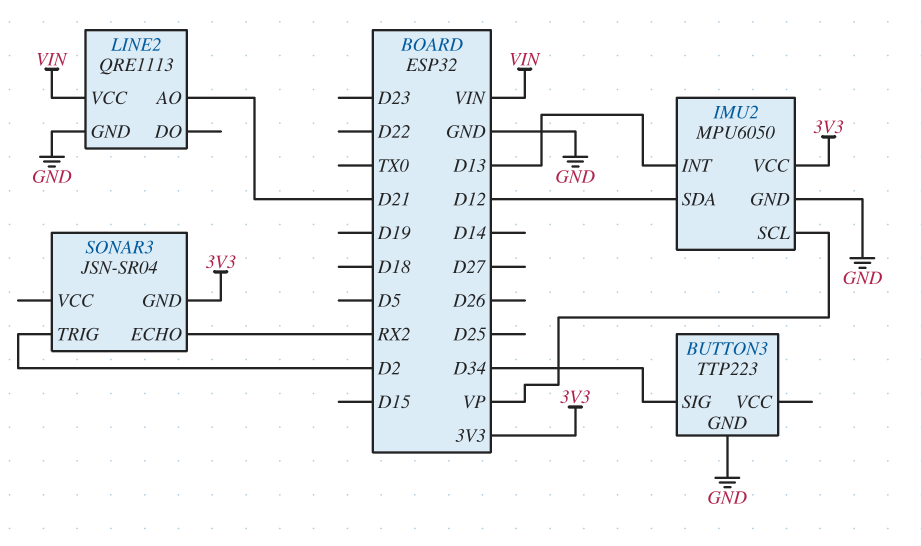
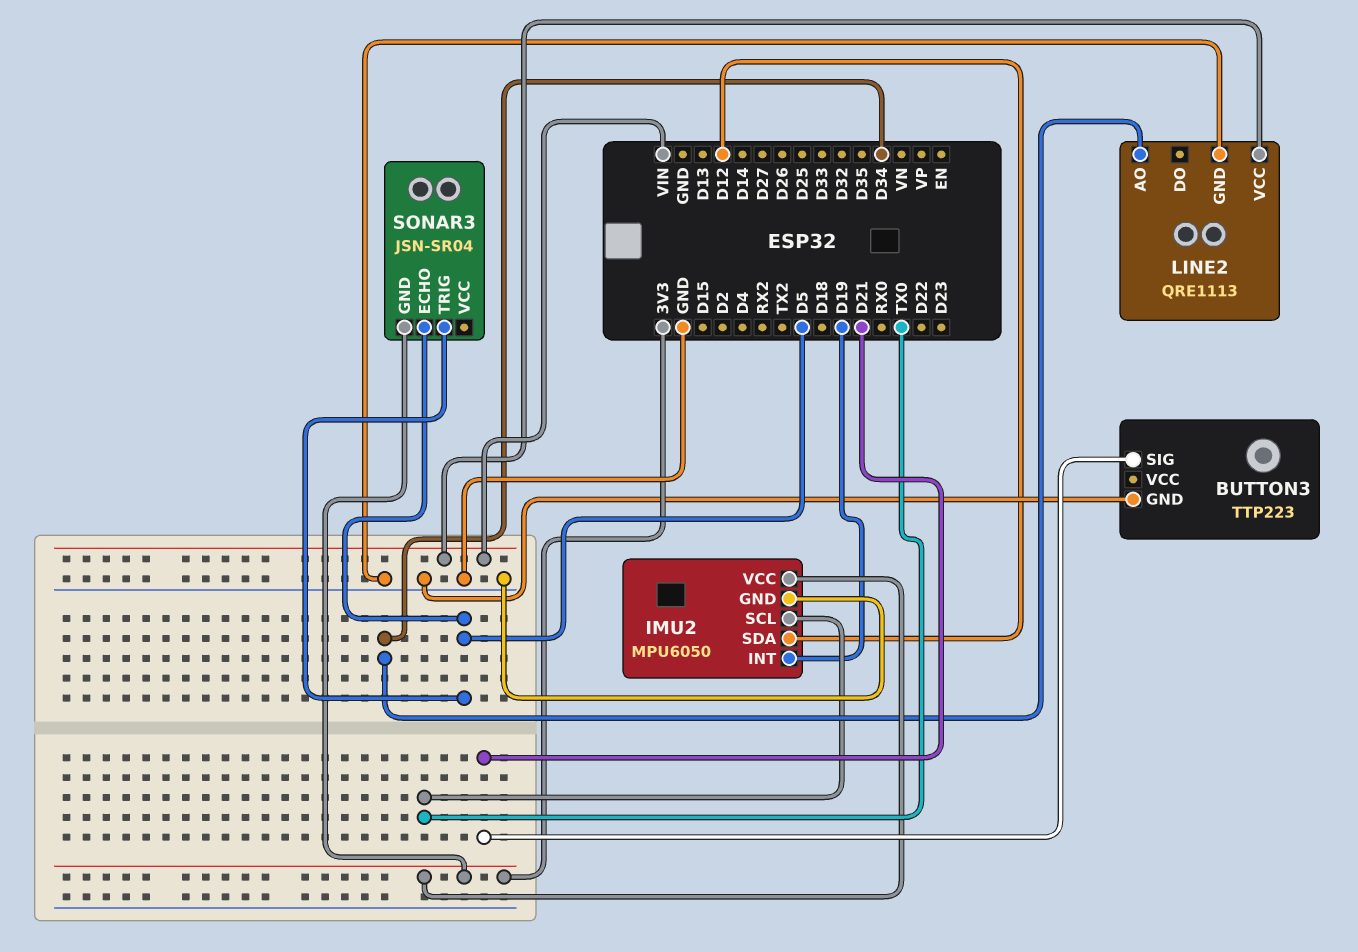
BUTTON3 pin SIG: D34 -> D21
IMU2 pin INT: D13 -> D19
IMU2 pin SCL: VP -> TX0
LINE2 pin AO: D21 -> D34
SONAR3 pin ECHO: RX2 -> D5
SONAR3 pin TRIG: D2 -> D5

